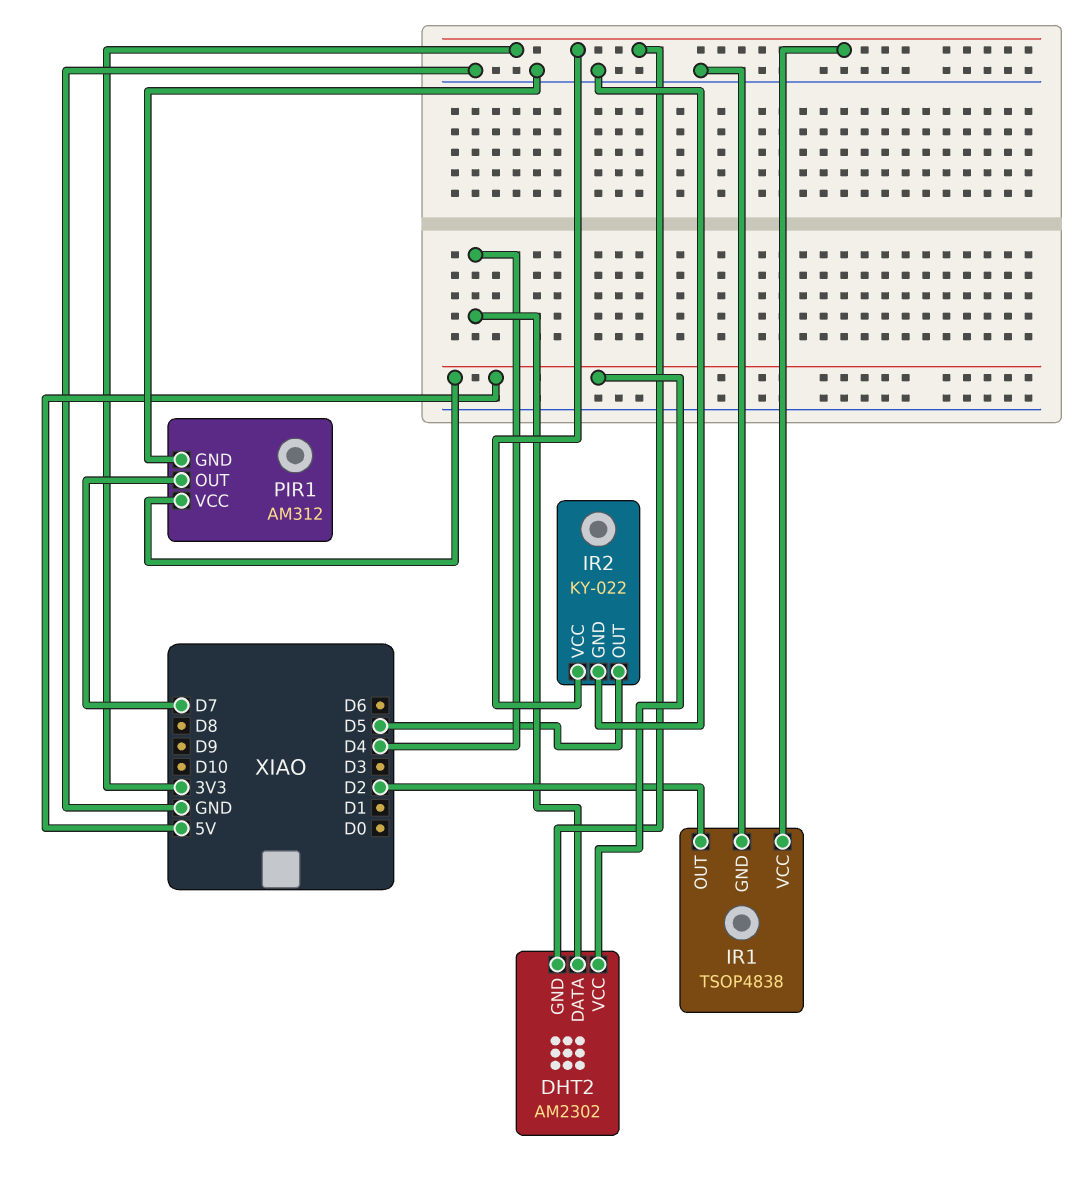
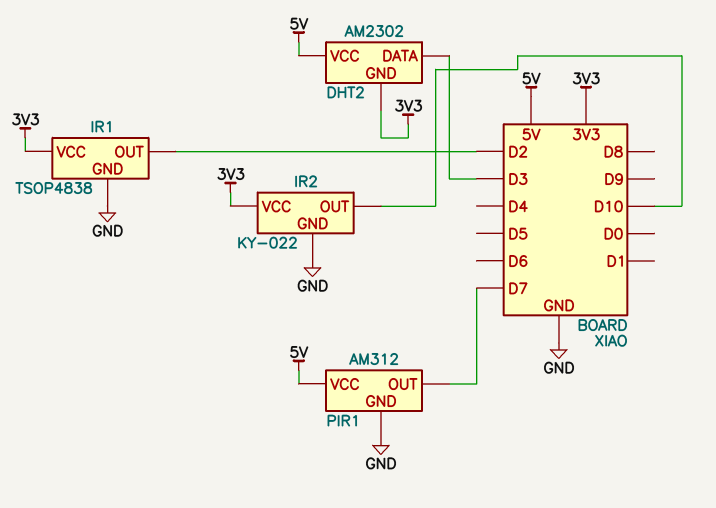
DHT2 pin DATA: D4 -> D3
IR2 pin OUT: D5 -> D10

